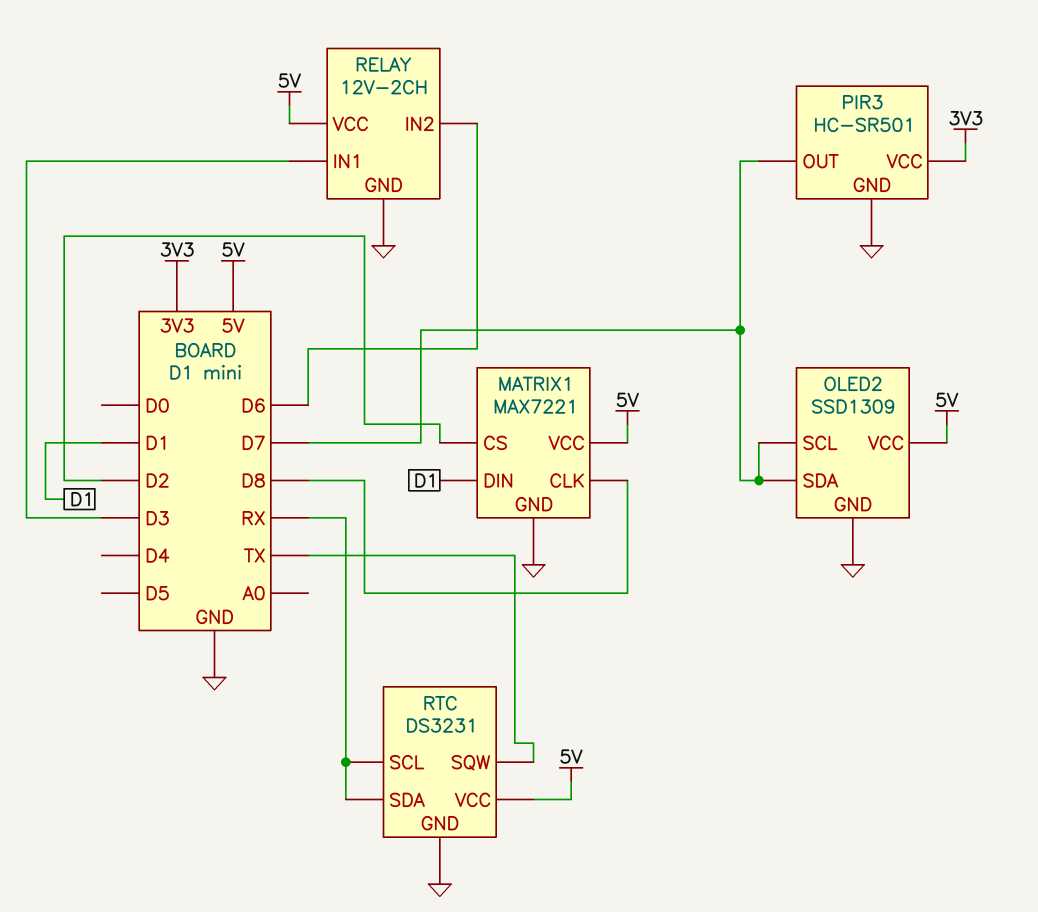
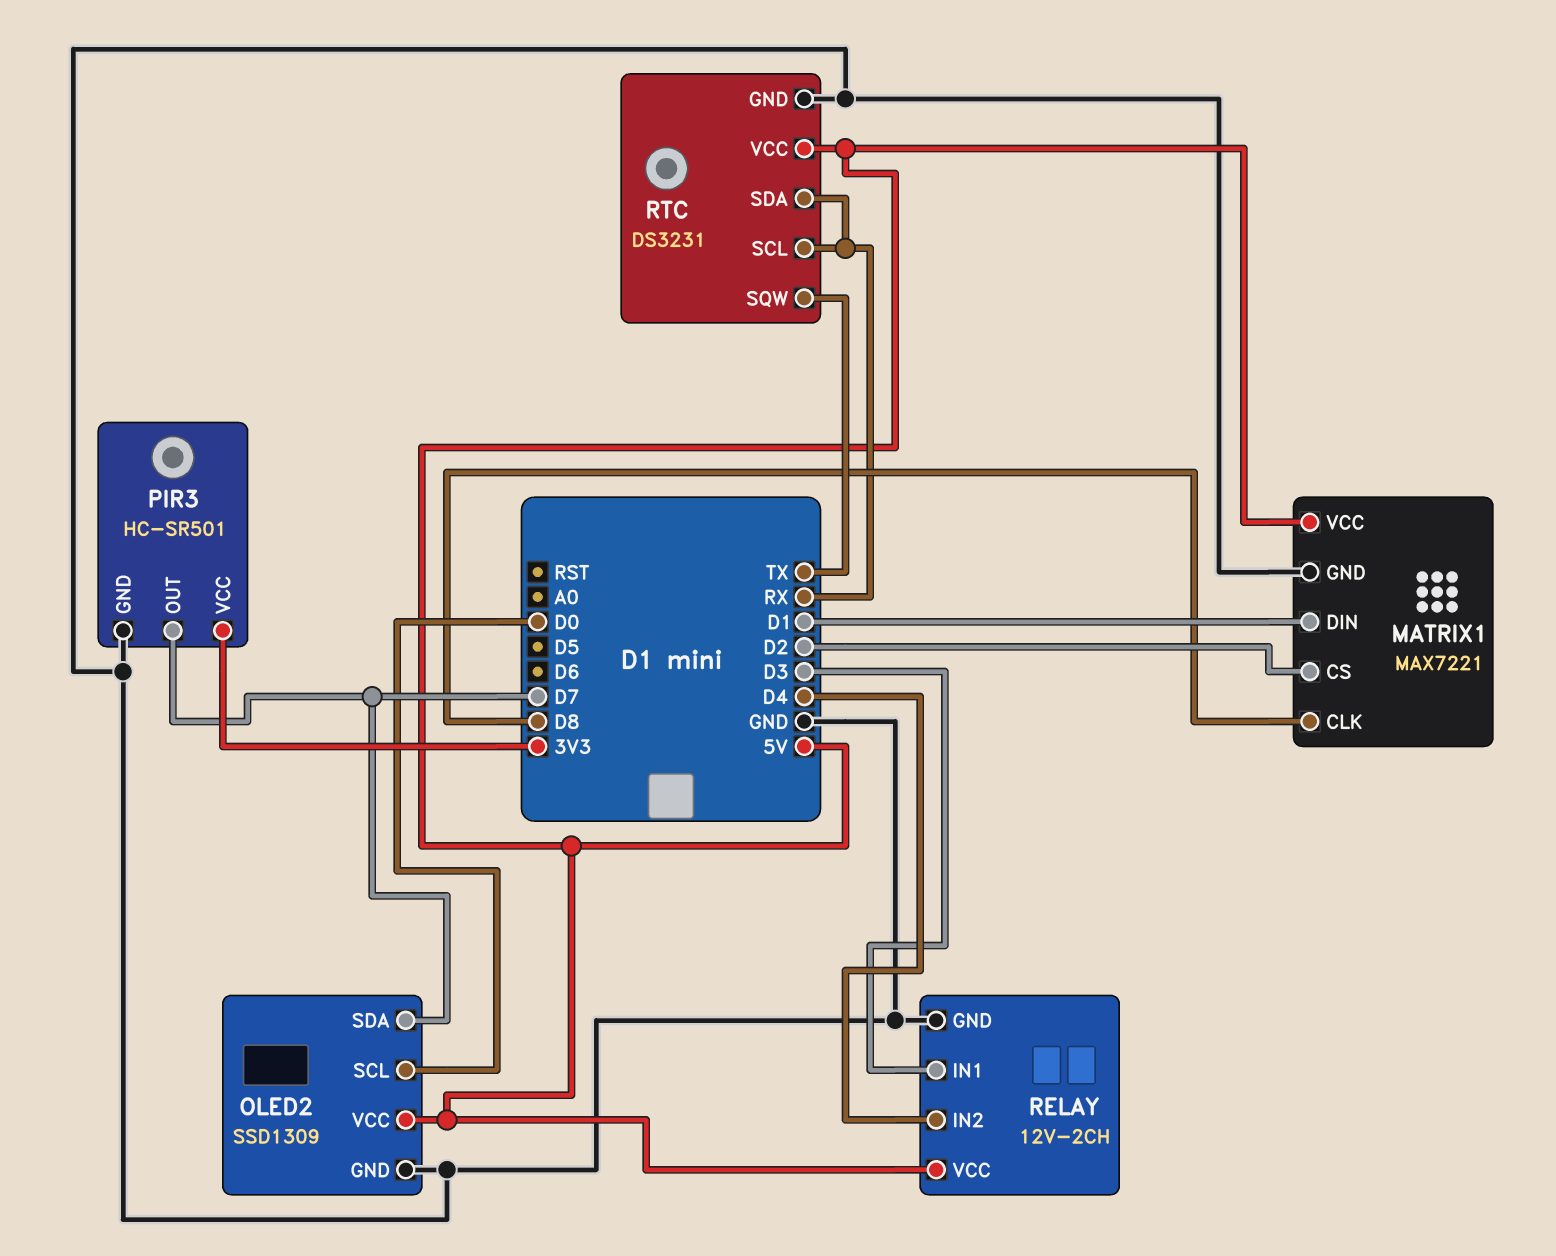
OLED2 pin SCL: D7 -> D0
RELAY pin IN2: D6 -> D4

